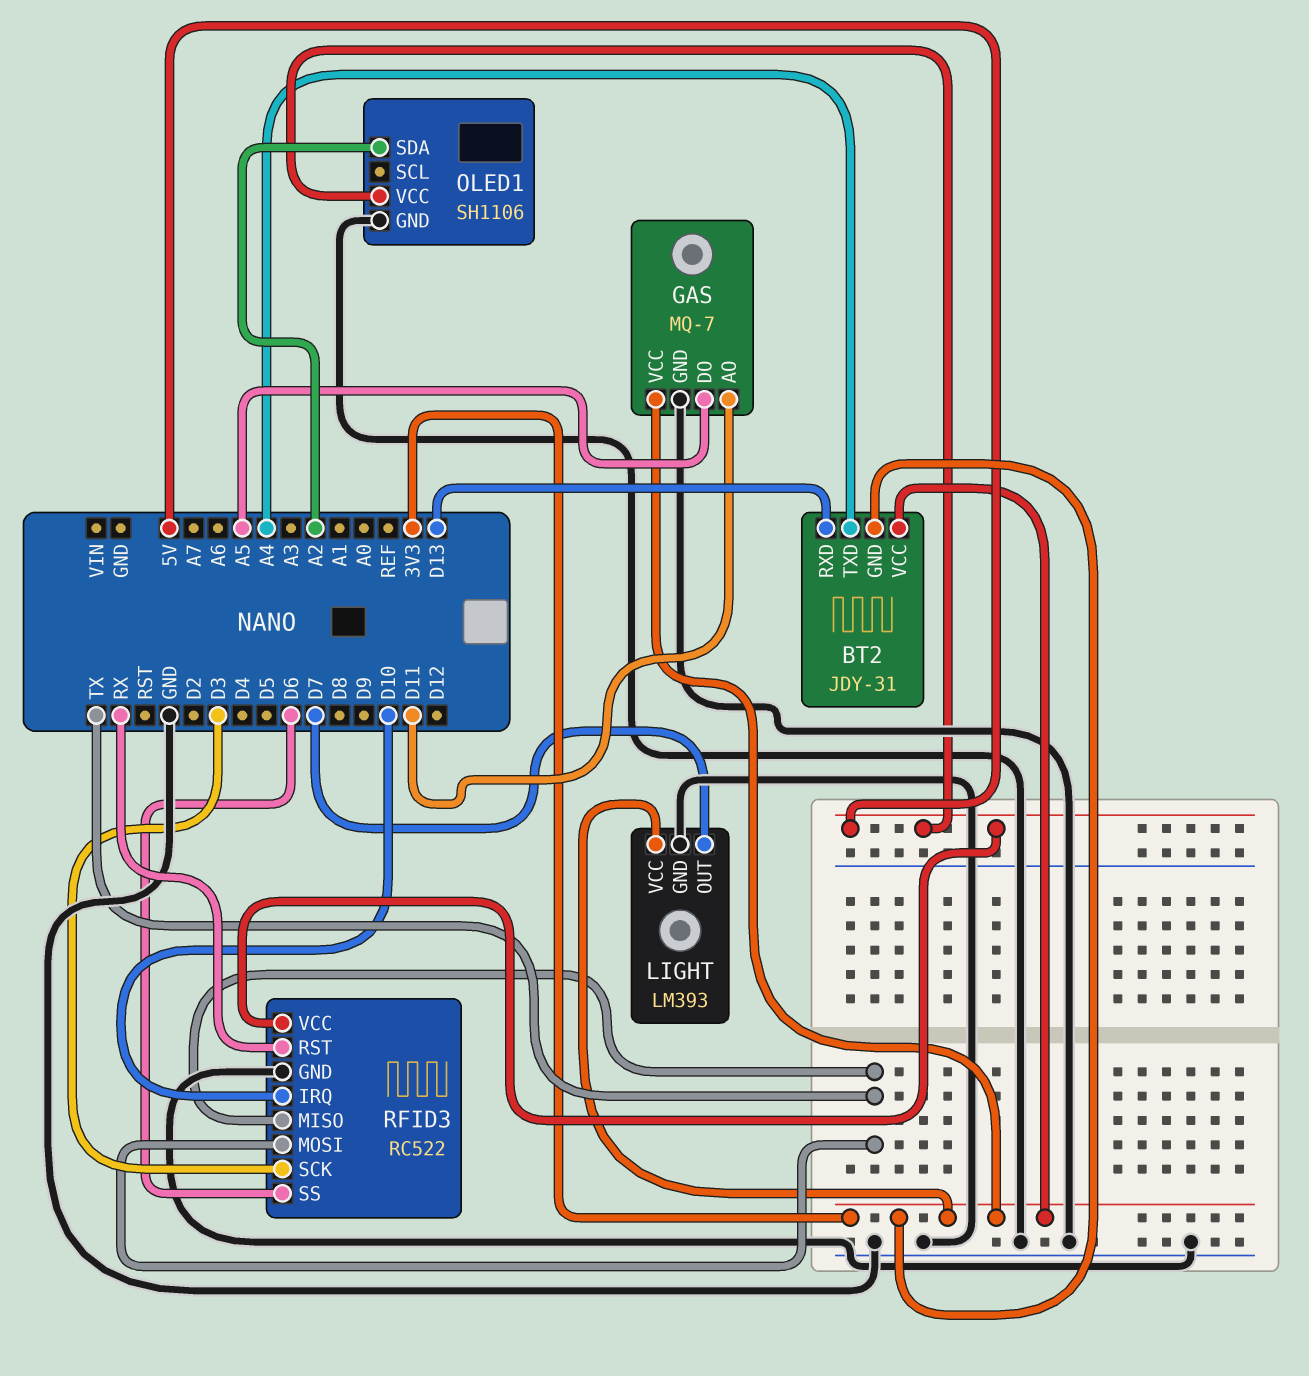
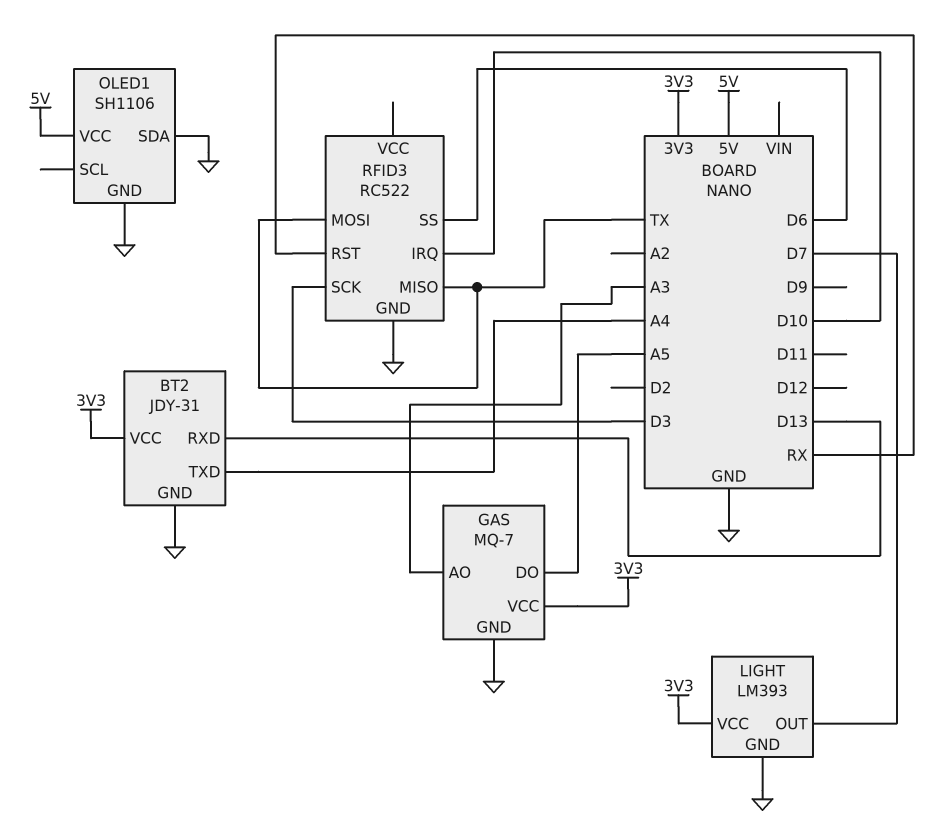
BT2 pin GND: 3V3 -> GND
GAS pin AO: D11 -> A3
OLED1 pin SDA: A2 -> GND
RFID3 pin VCC: 5V -> none

